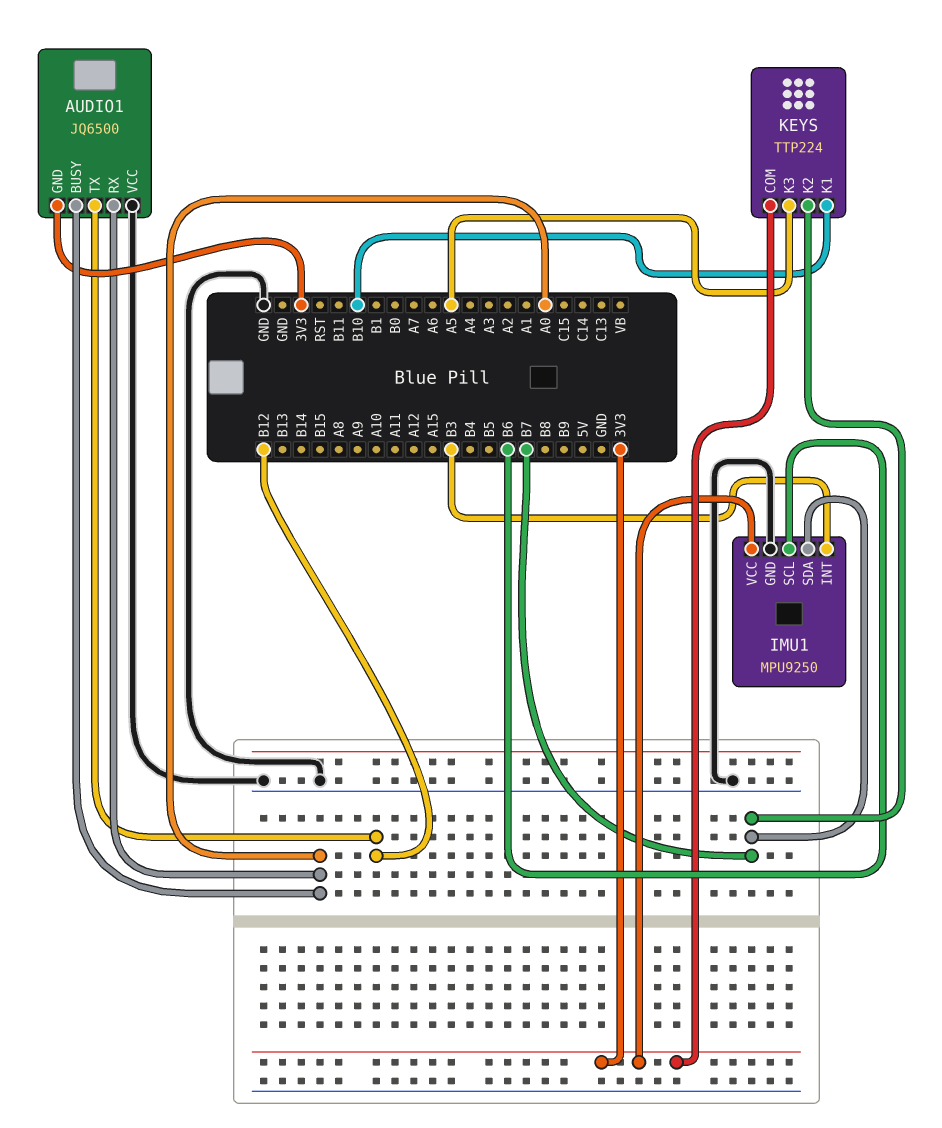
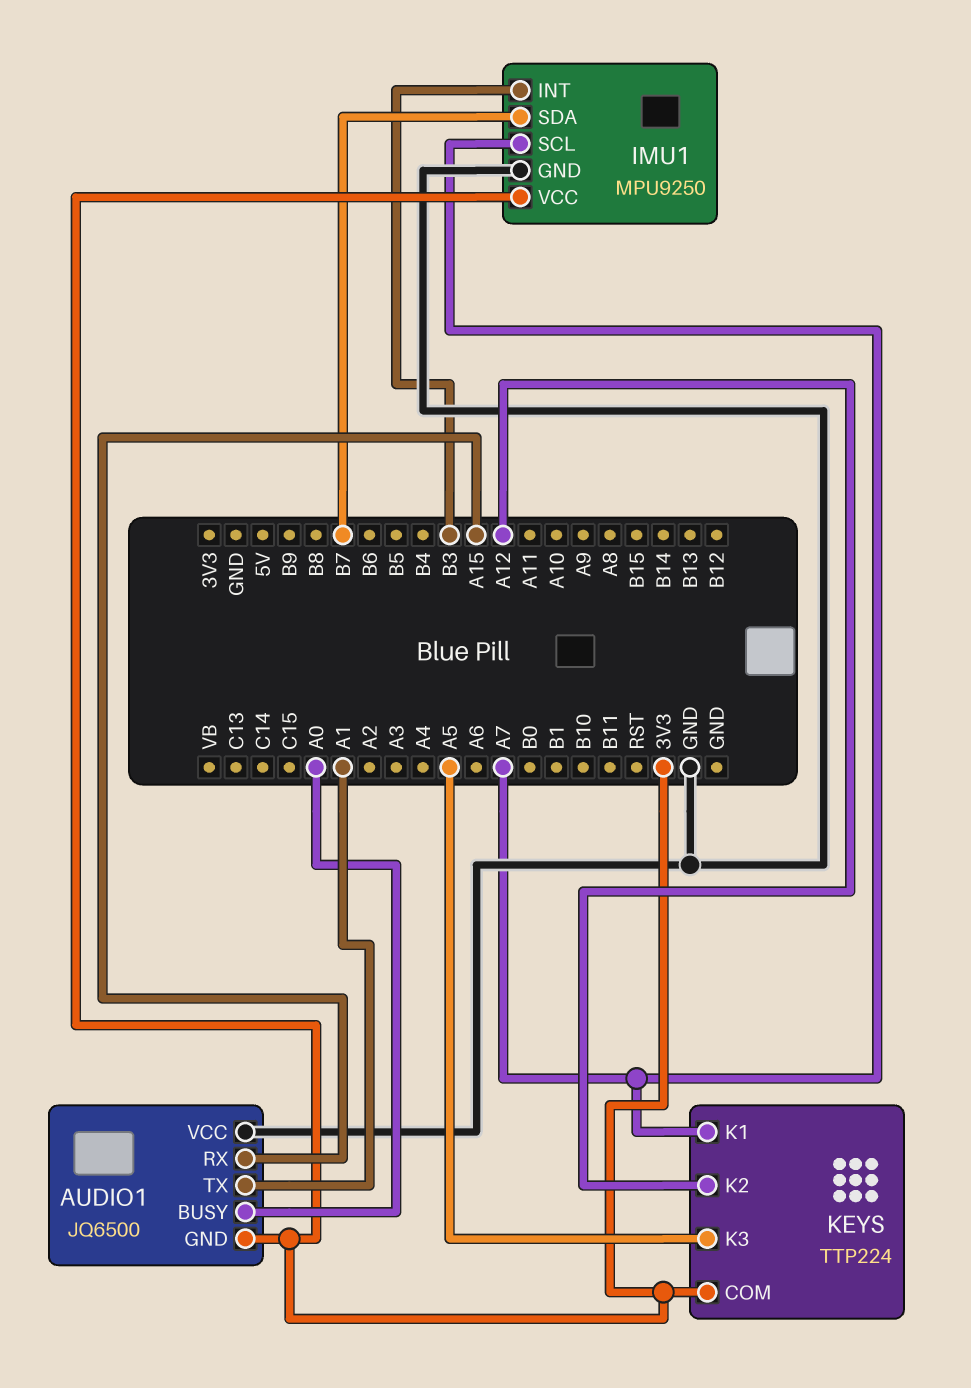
AUDIO1 pin RX: A0 -> A15
AUDIO1 pin TX: B12 -> A1
IMU1 pin SCL: B6 -> A7
KEYS pin K1: B10 -> A7
KEYS pin K2: B7 -> A12

